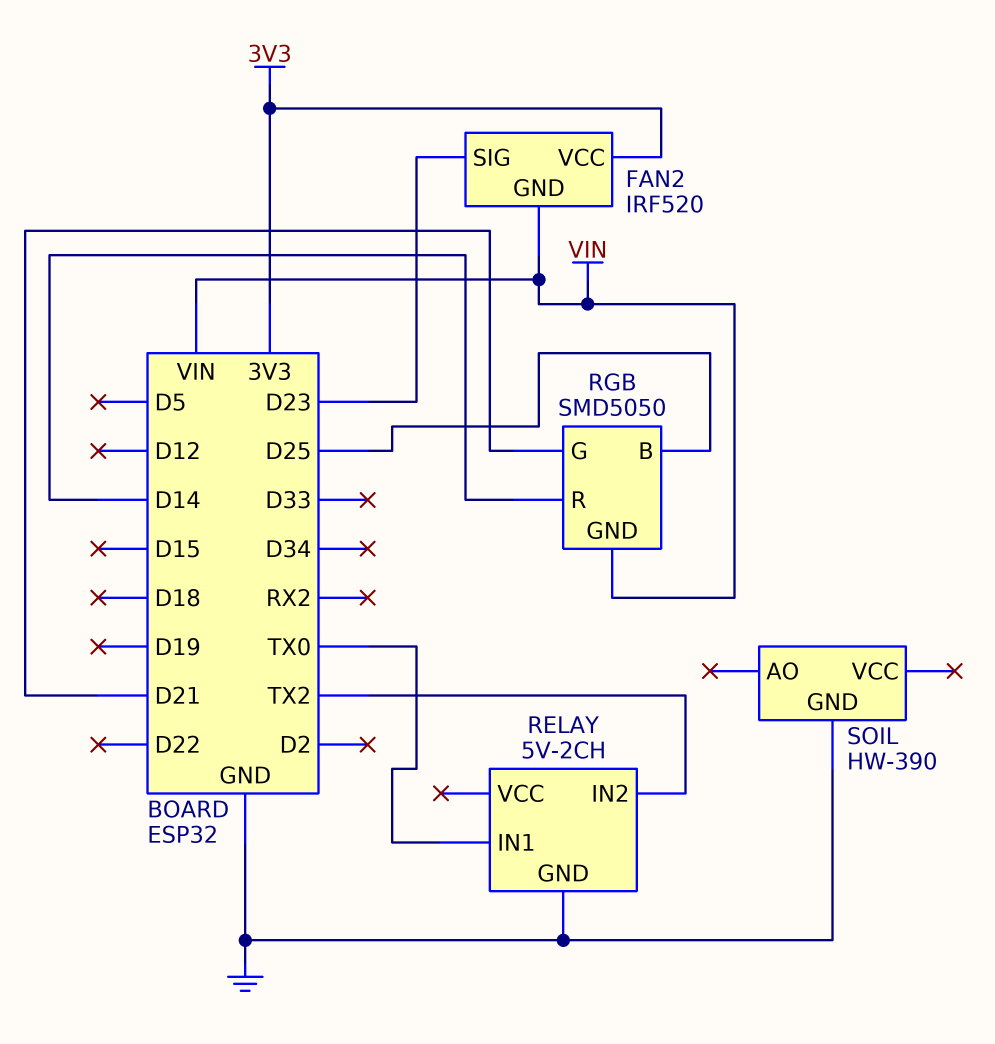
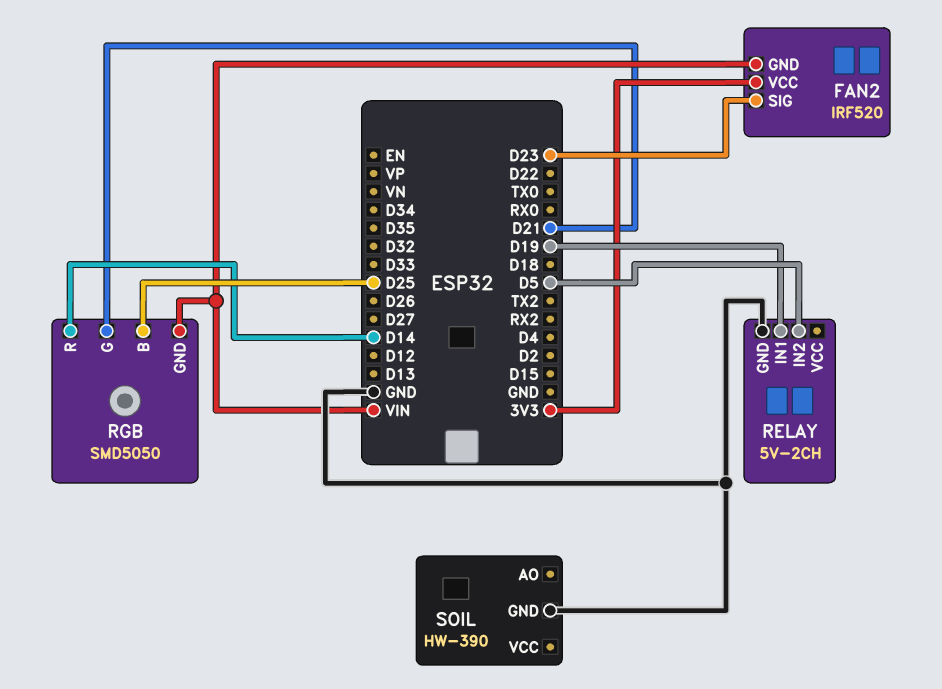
RELAY pin IN1: TX0 -> D19
RELAY pin IN2: TX2 -> D5

